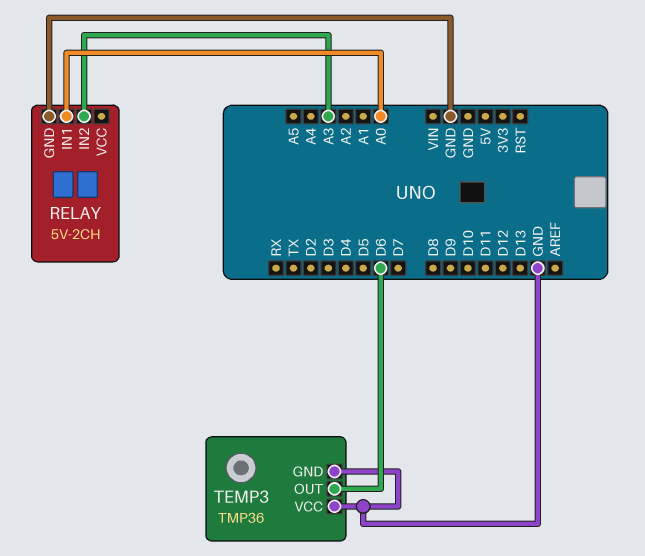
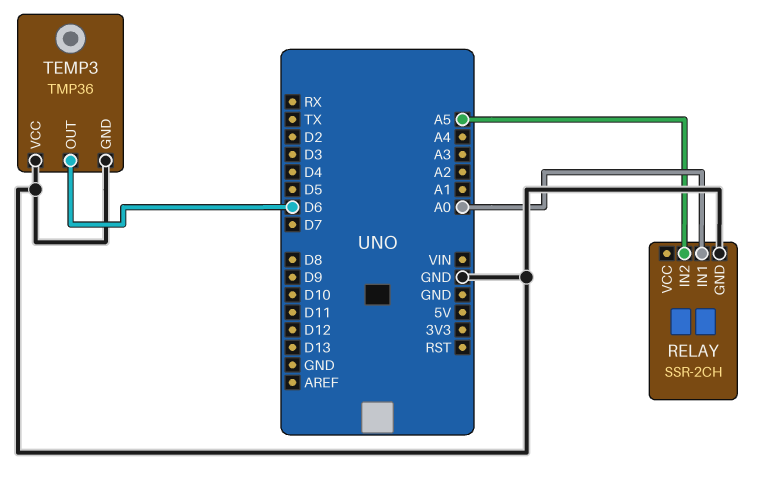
RELAY: 5V-2CH -> SSR-2CH
RELAY pin IN2: A3 -> A5

